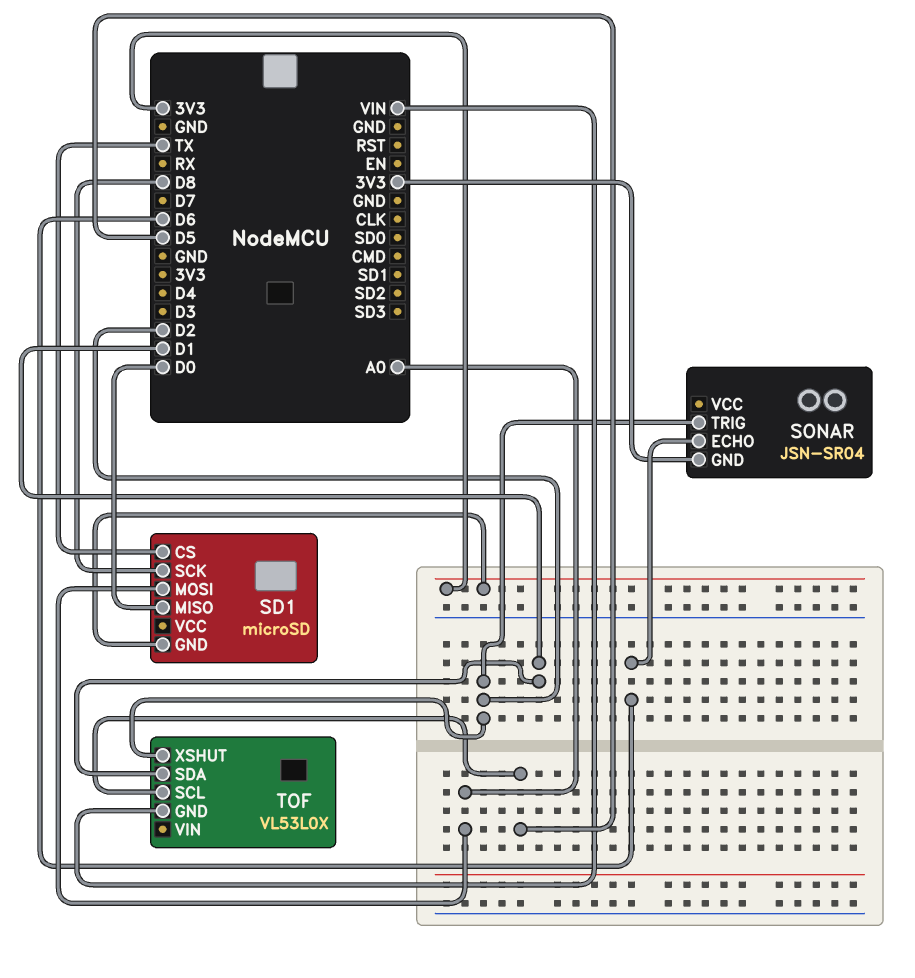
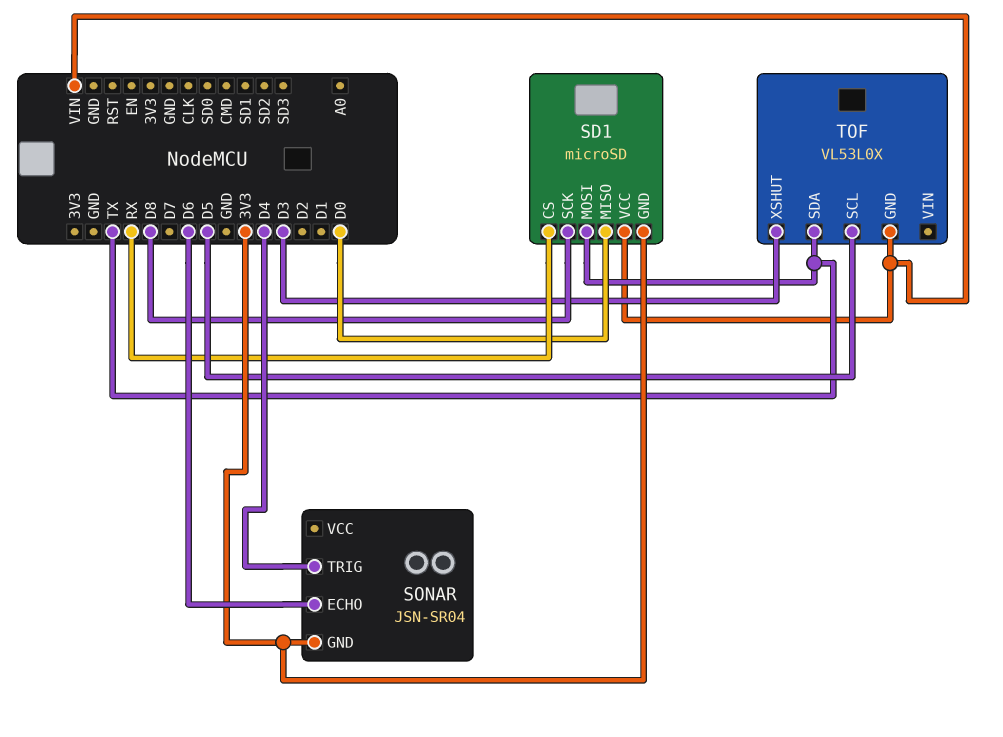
SD1 pin CS: TX -> RX
SD1 pin MOSI: A0 -> TX
SD1 pin VCC: none -> VIN
SONAR pin TRIG: D2 -> D4
TOF pin SDA: D1 -> TX
TOF pin XSHUT: D2 -> D3

